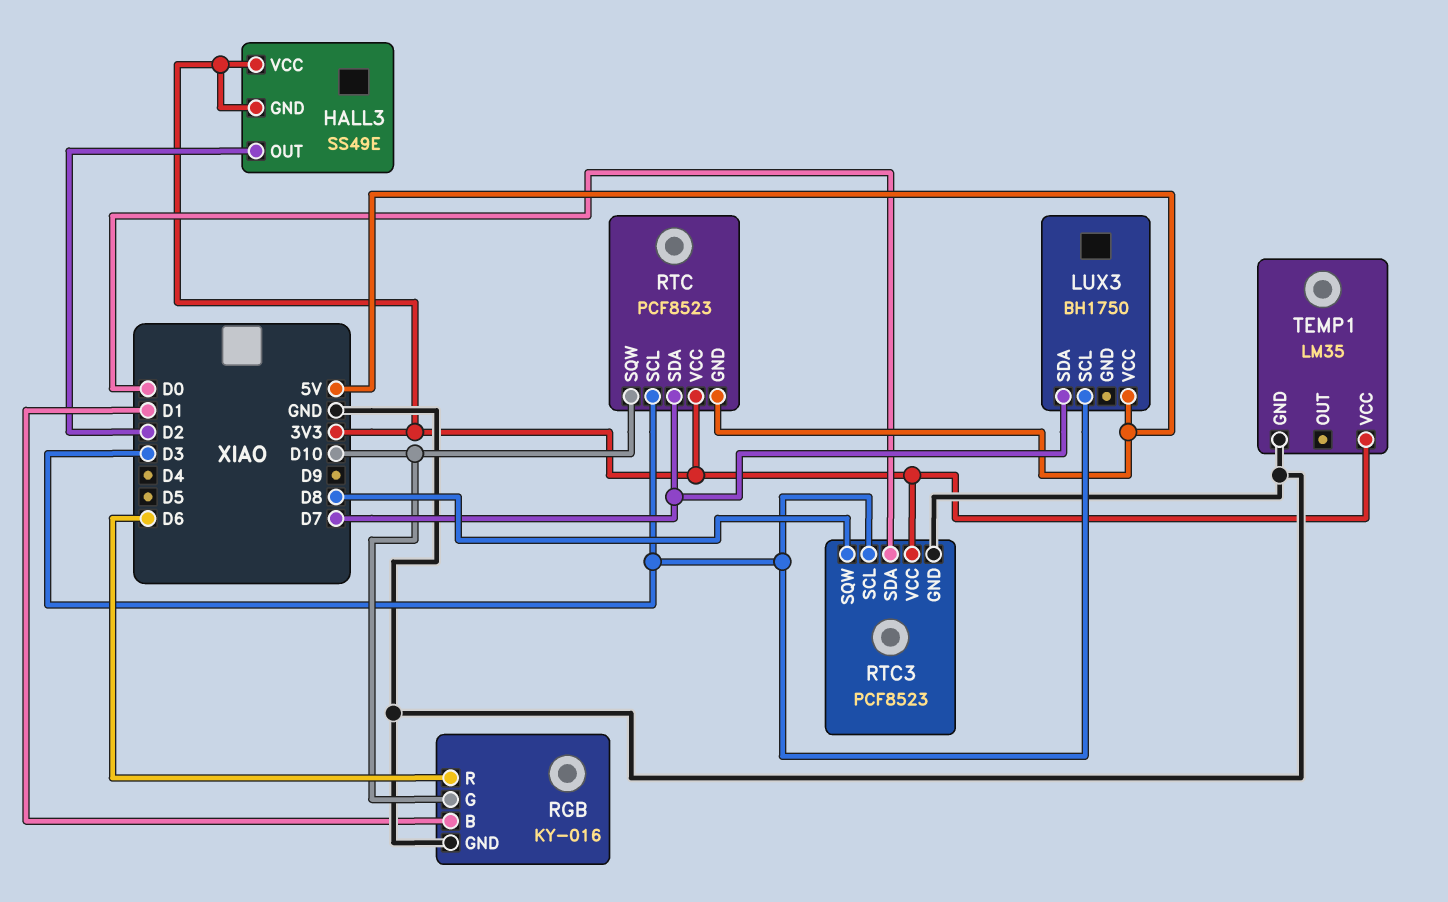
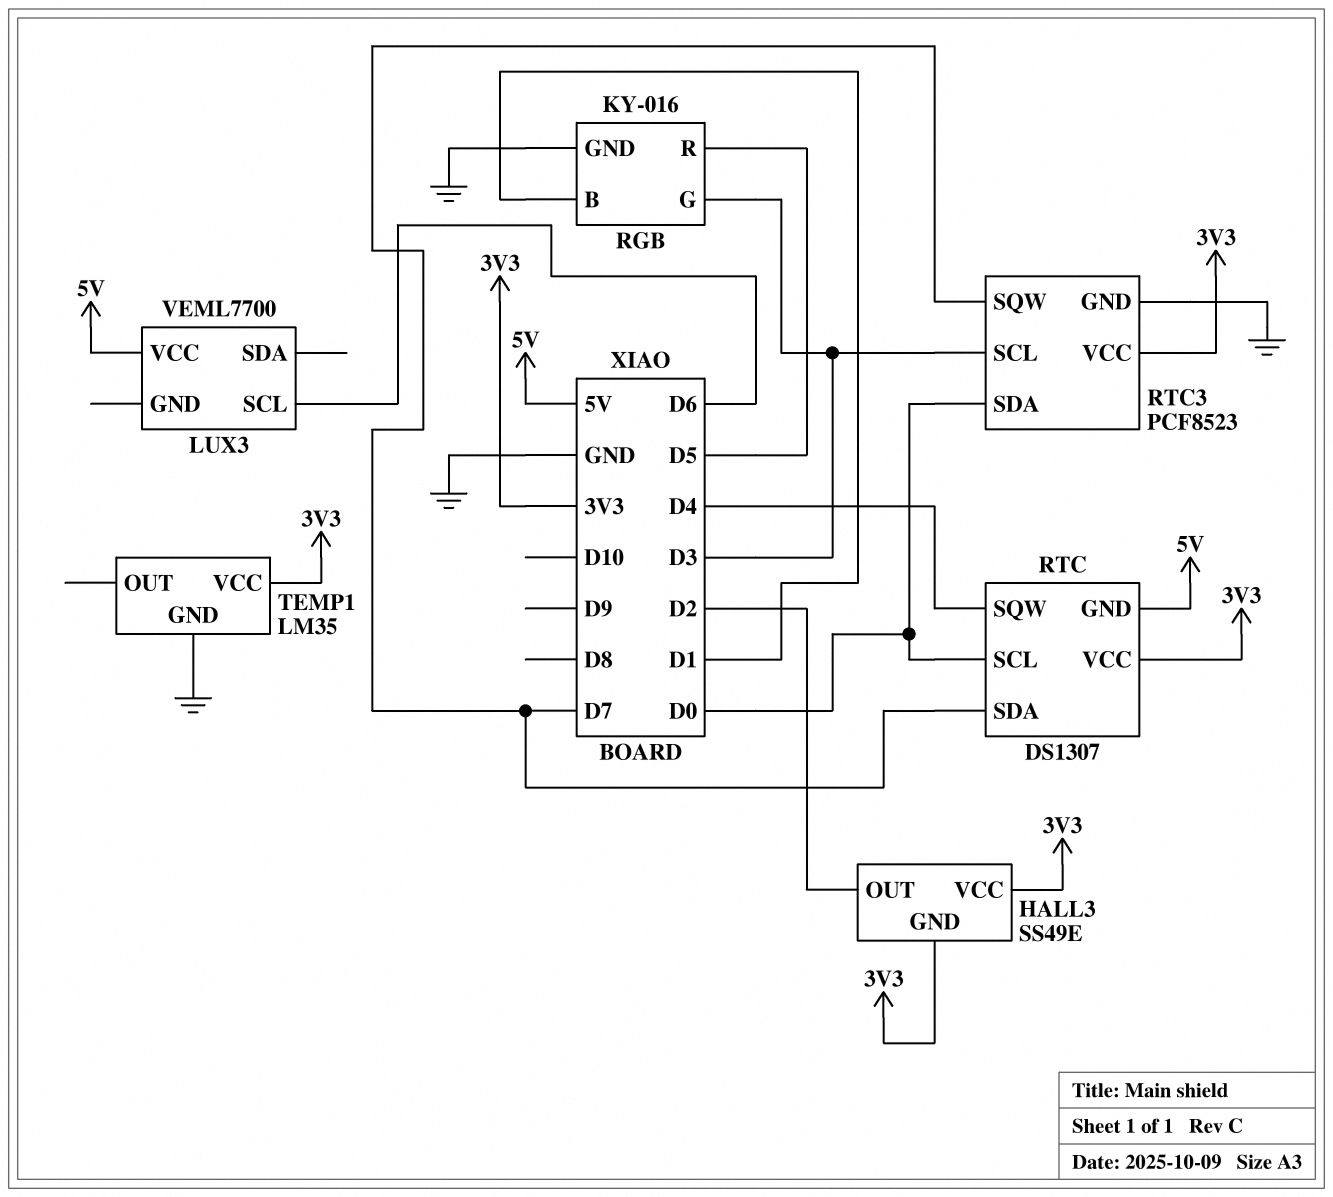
LUX3: BH1750 -> VEML7700
LUX3 pin SCL: D3 -> D6
LUX3 pin SDA: D7 -> none
RGB pin G: D10 -> D3
RGB pin R: D6 -> D5
RTC: PCF8523 -> DS1307
RTC pin SCL: D3 -> D0
RTC pin SQW: D10 -> D4
RTC3 pin SQW: D8 -> D7

